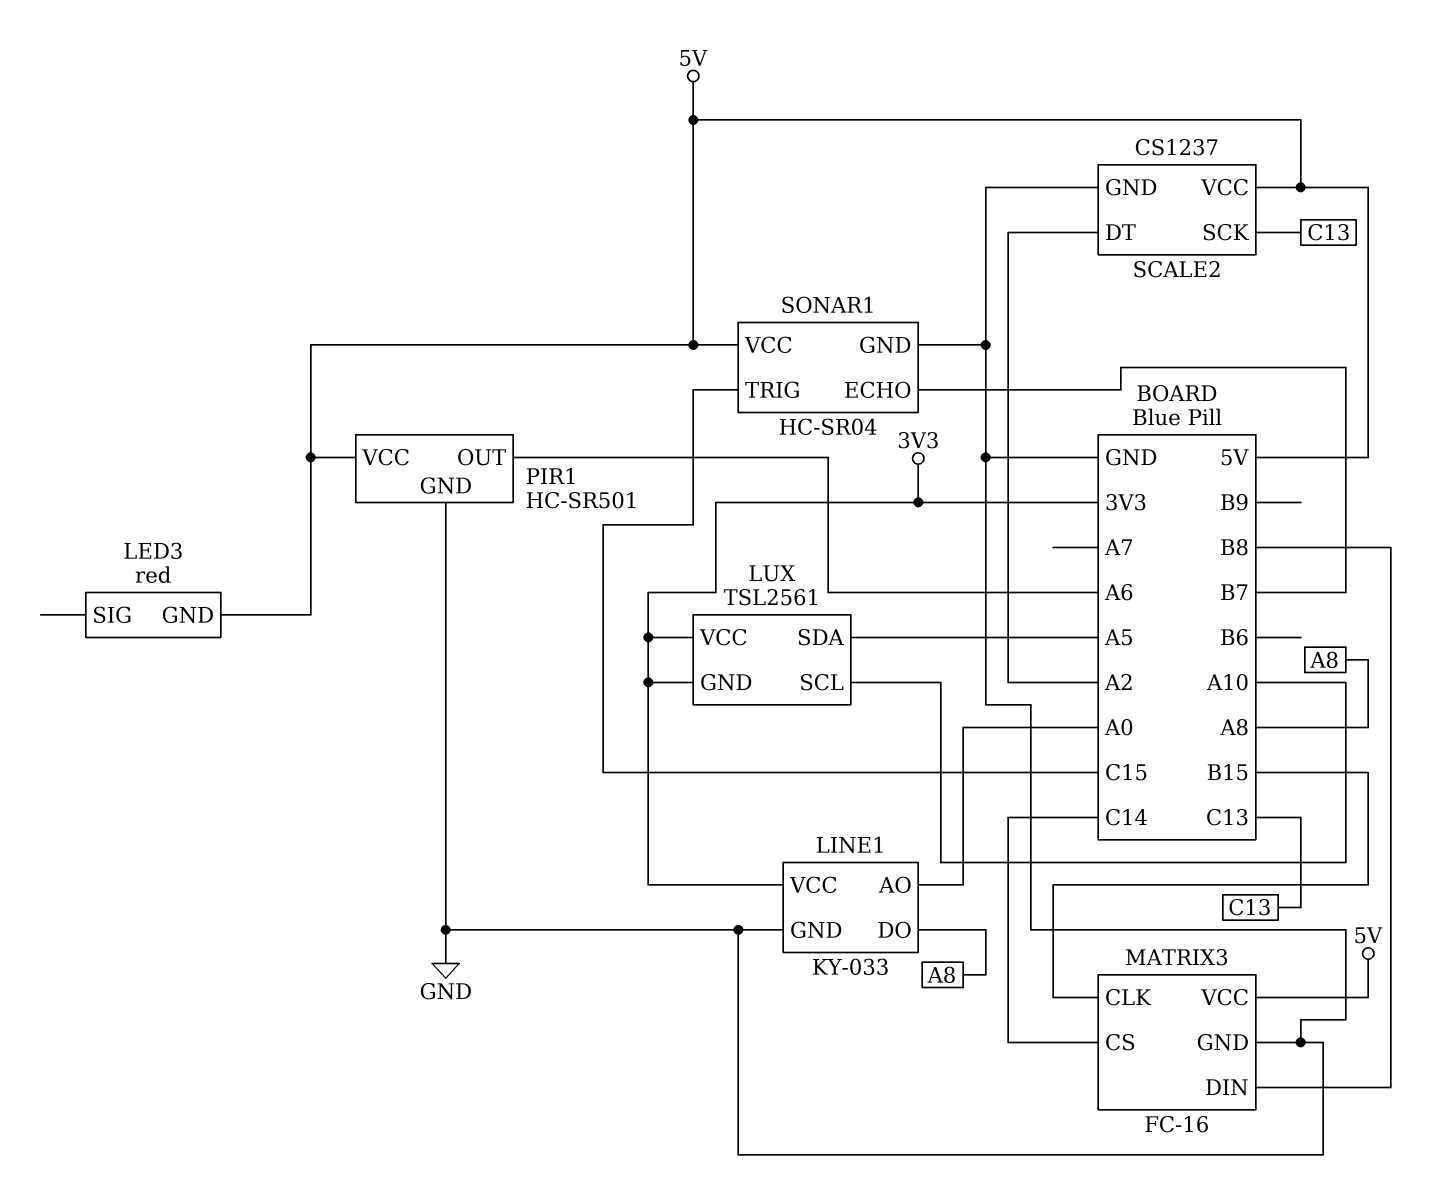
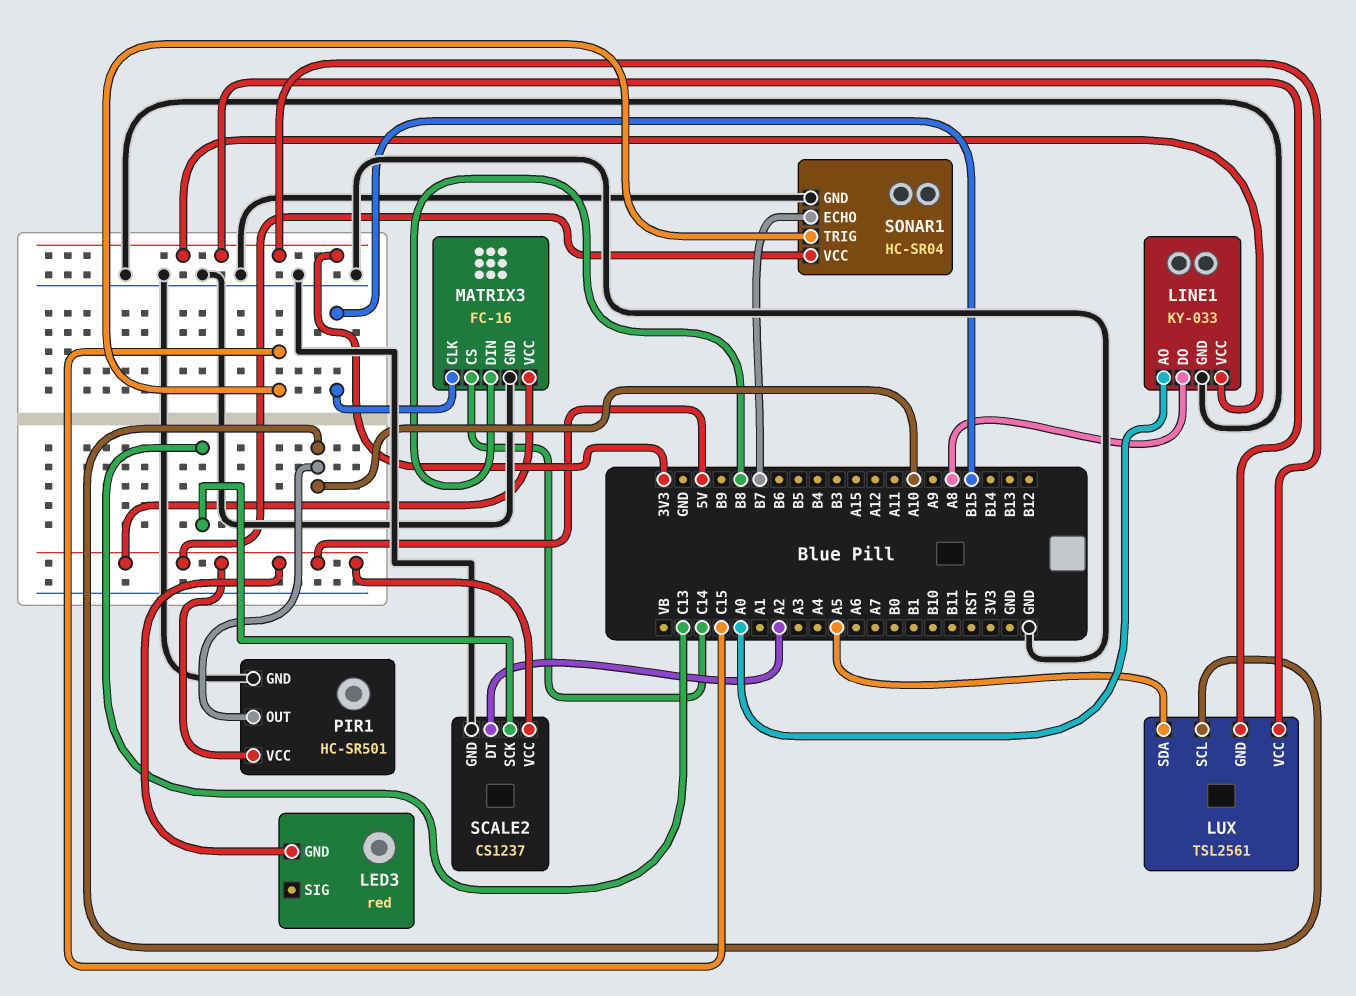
PIR1 pin OUT: A6 -> A10

